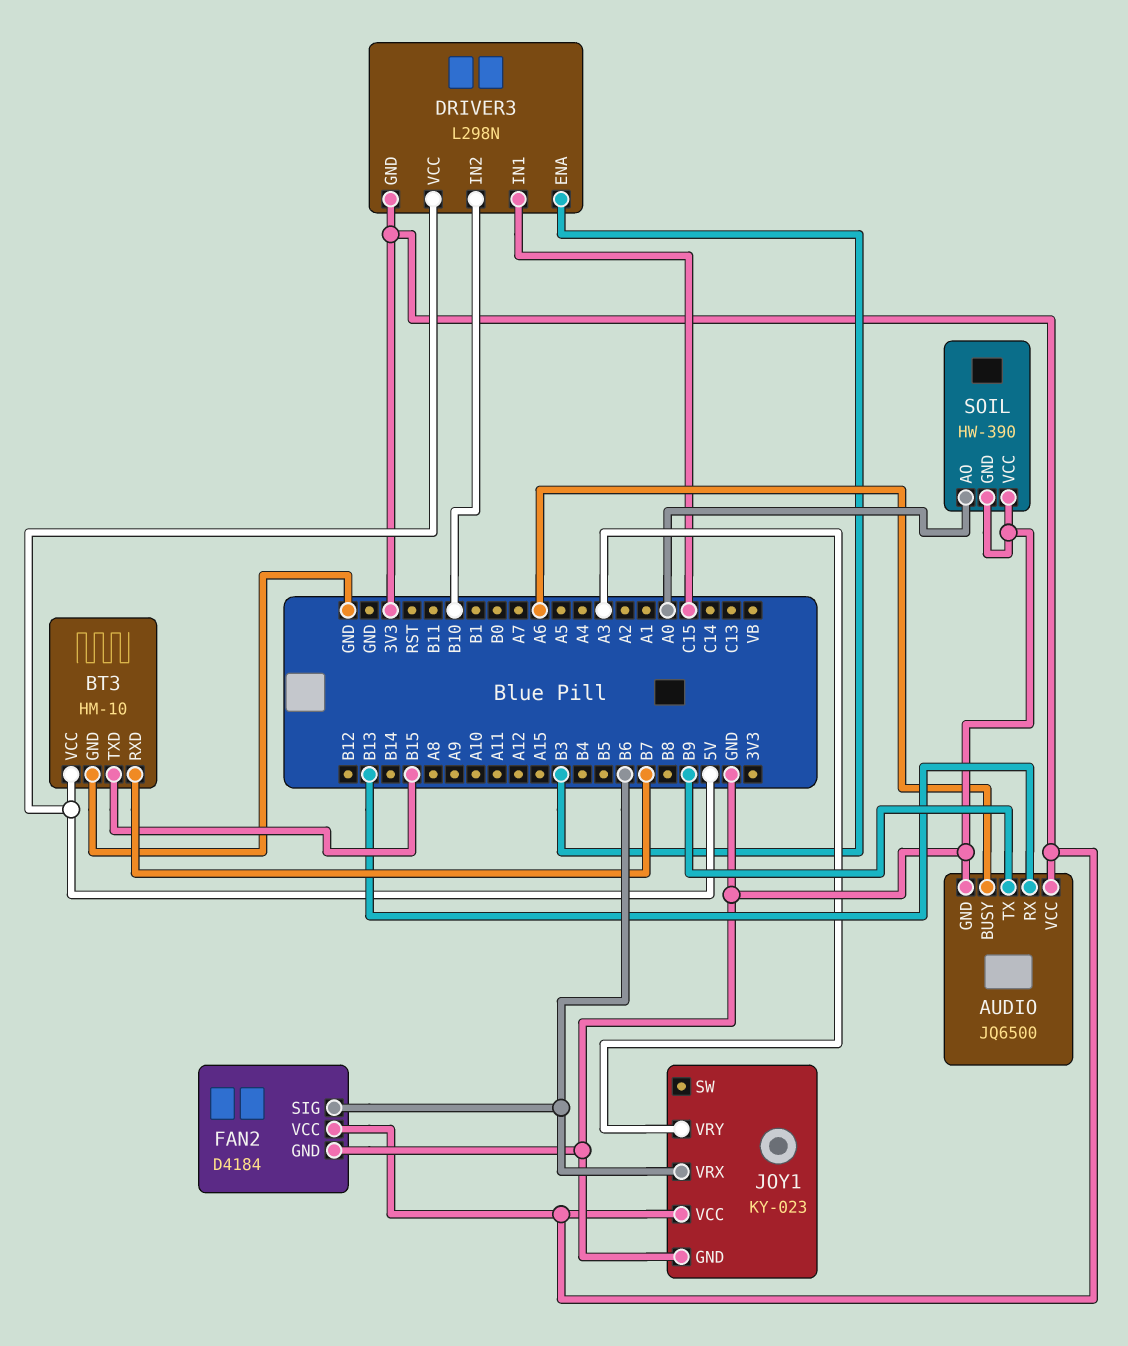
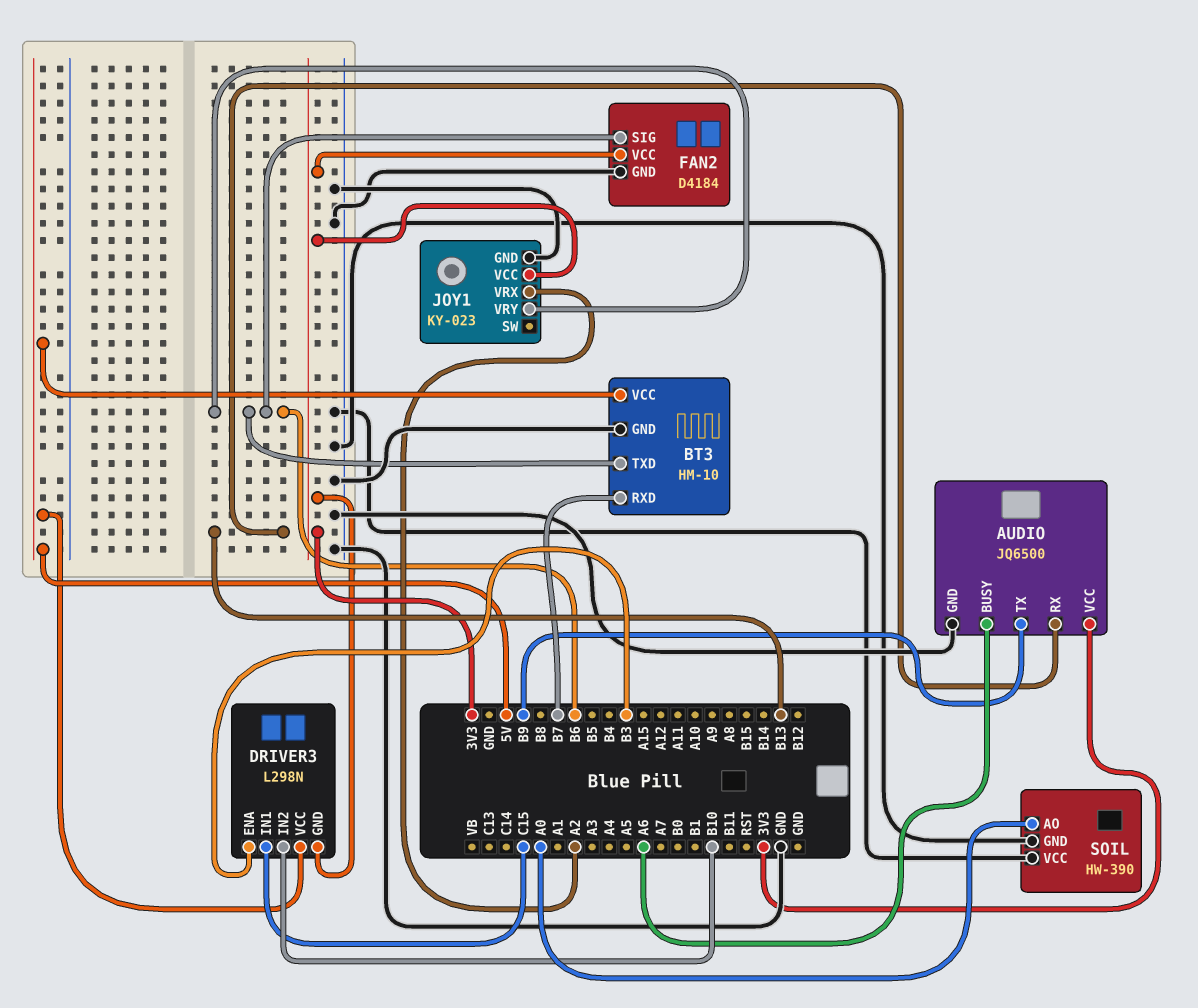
BT3 pin TXD: B15 -> B6
JOY1 pin VRX: B6 -> A2
JOY1 pin VRY: A3 -> B6

